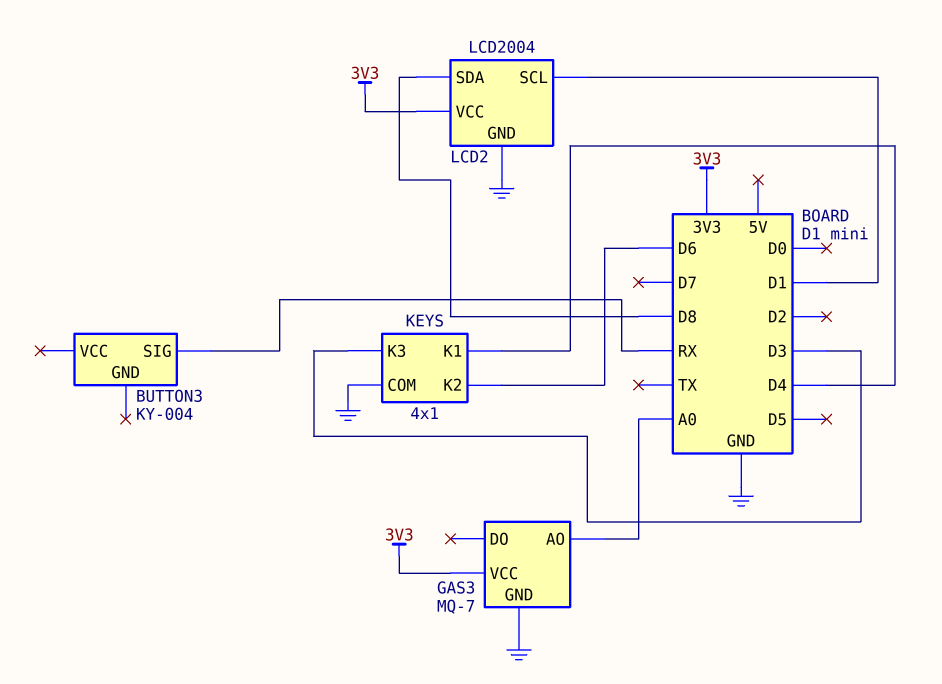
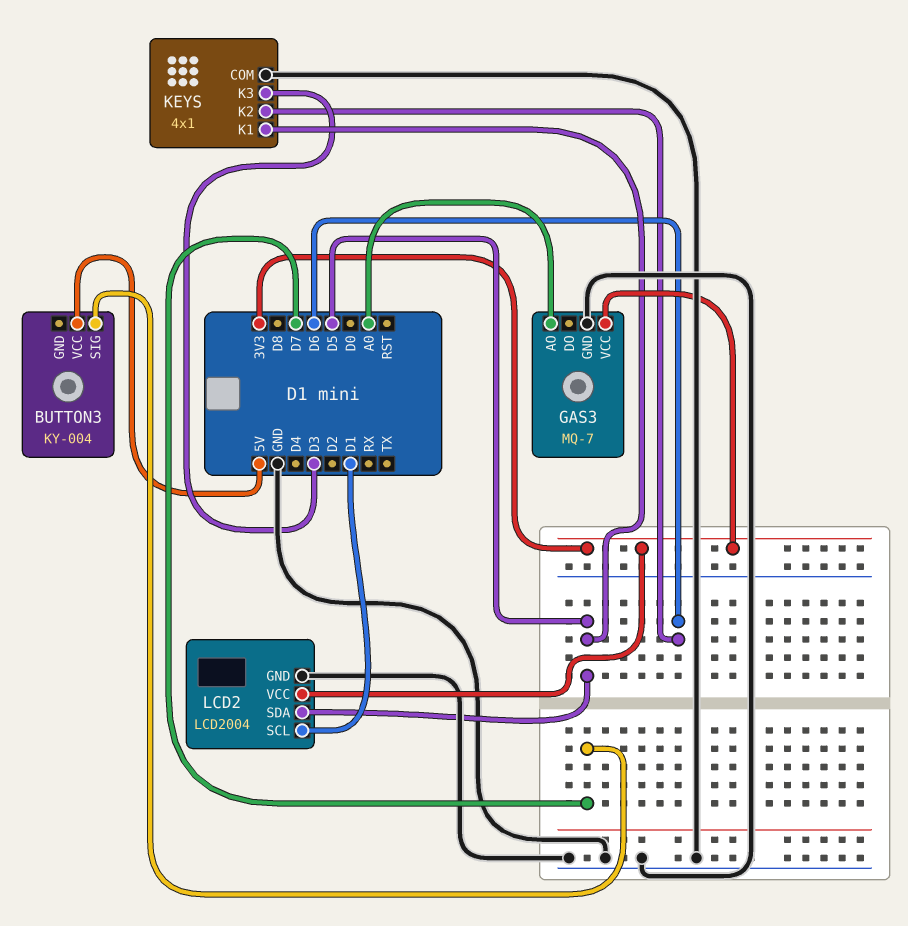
BUTTON3 pin SIG: RX -> D7
BUTTON3 pin VCC: none -> 5V
KEYS pin K1: D4 -> D5
LCD2 pin SDA: D8 -> D5

